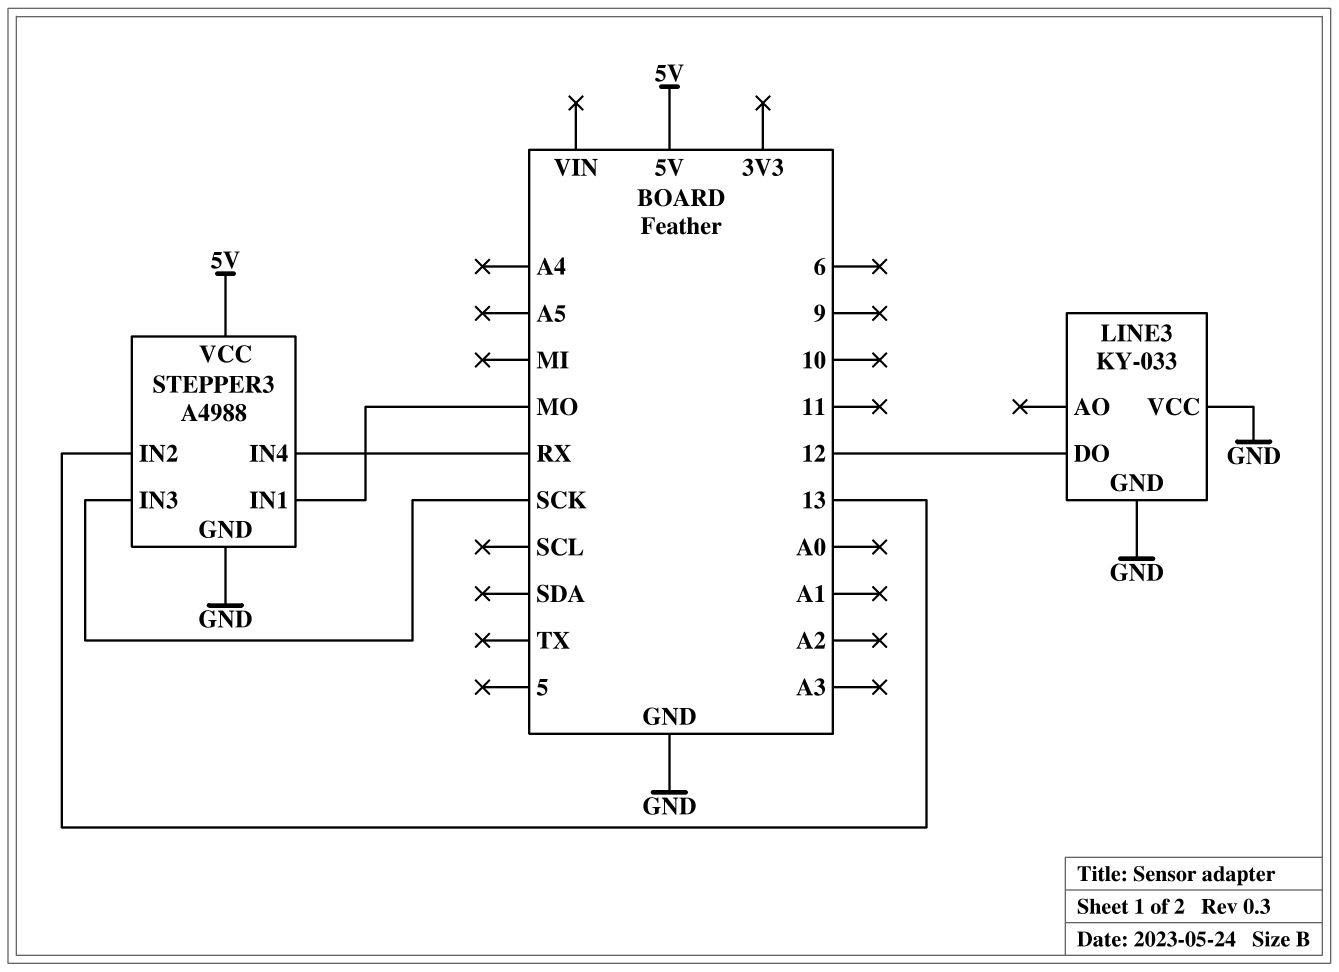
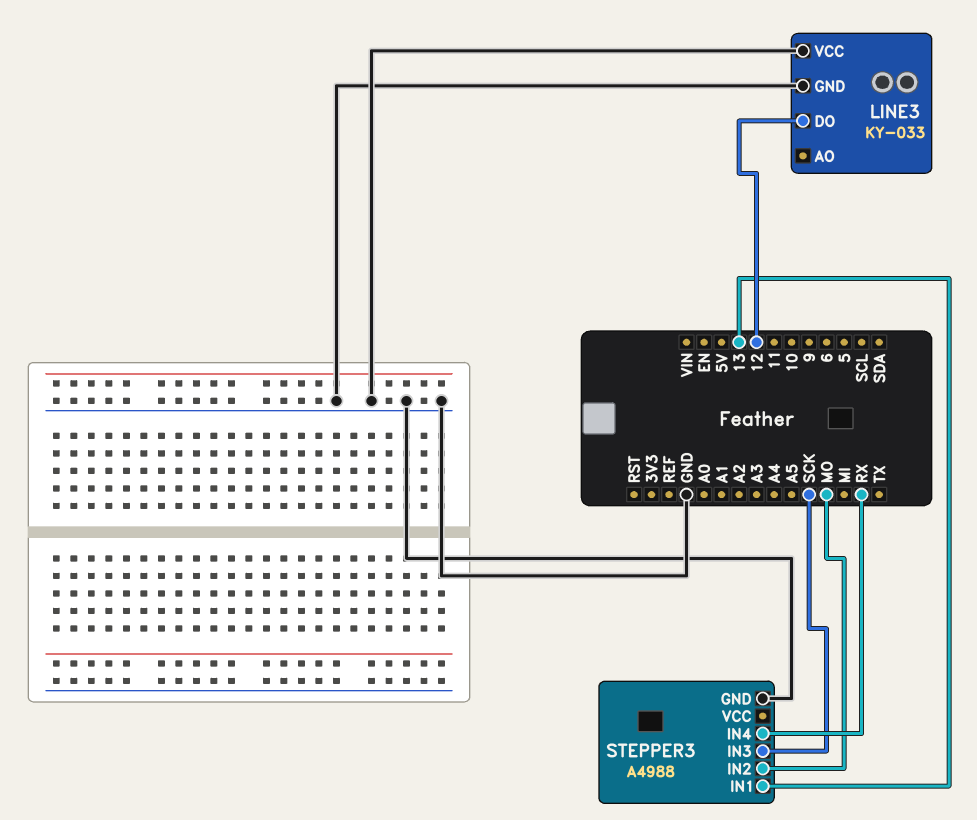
STEPPER3 pin IN1: MO -> 13
STEPPER3 pin IN2: 13 -> MO
STEPPER3 pin VCC: 5V -> none

